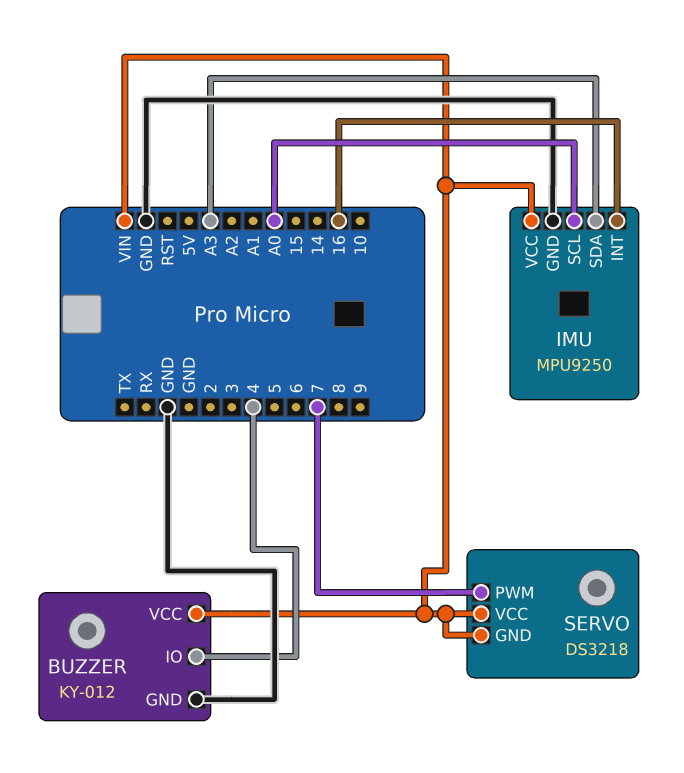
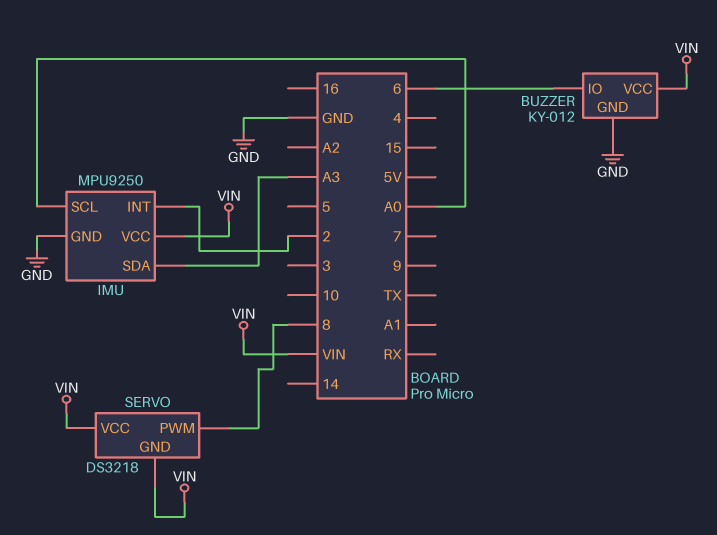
BUZZER pin IO: 4 -> 6
IMU pin INT: 16 -> 2
SERVO pin PWM: 7 -> 8

